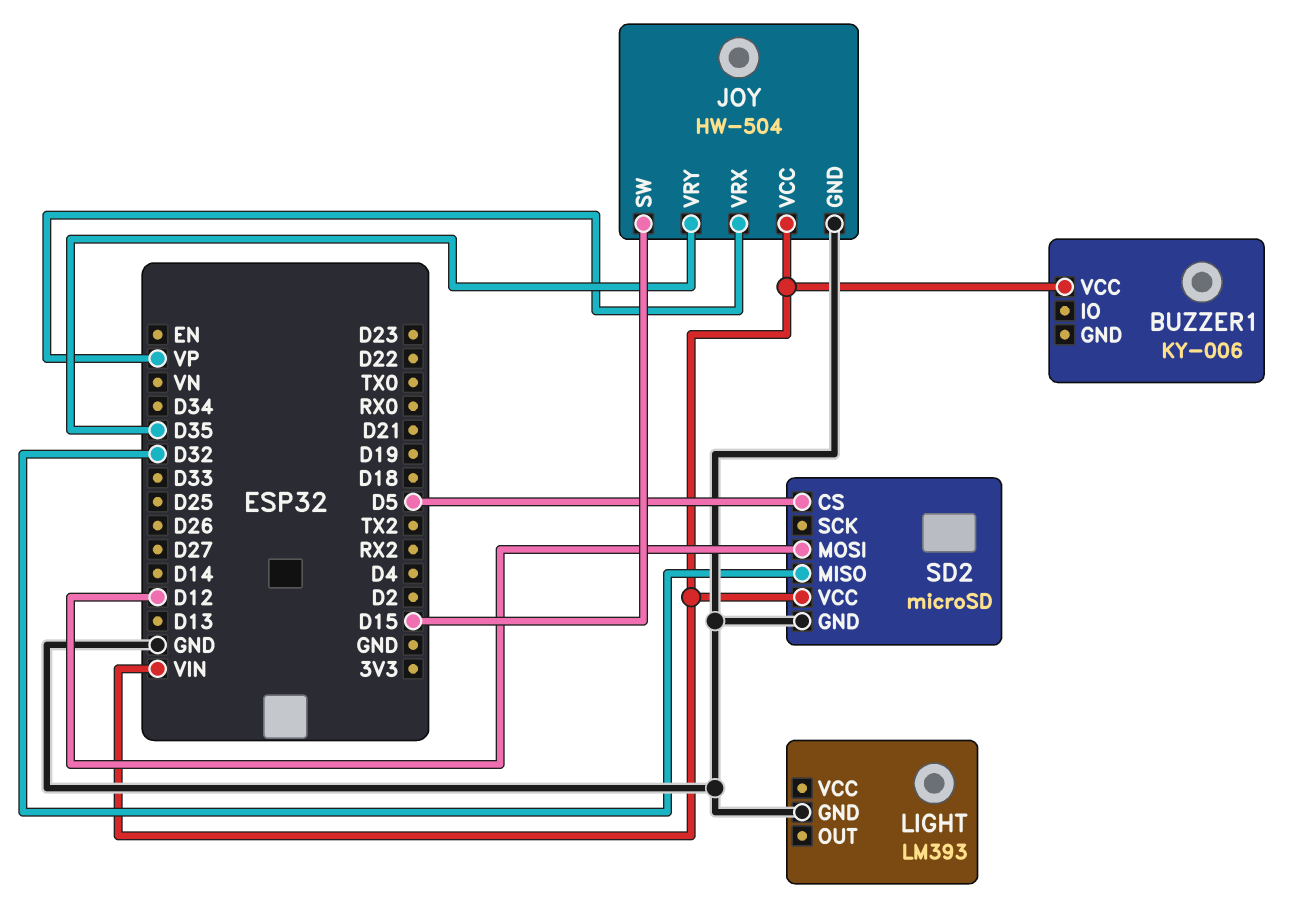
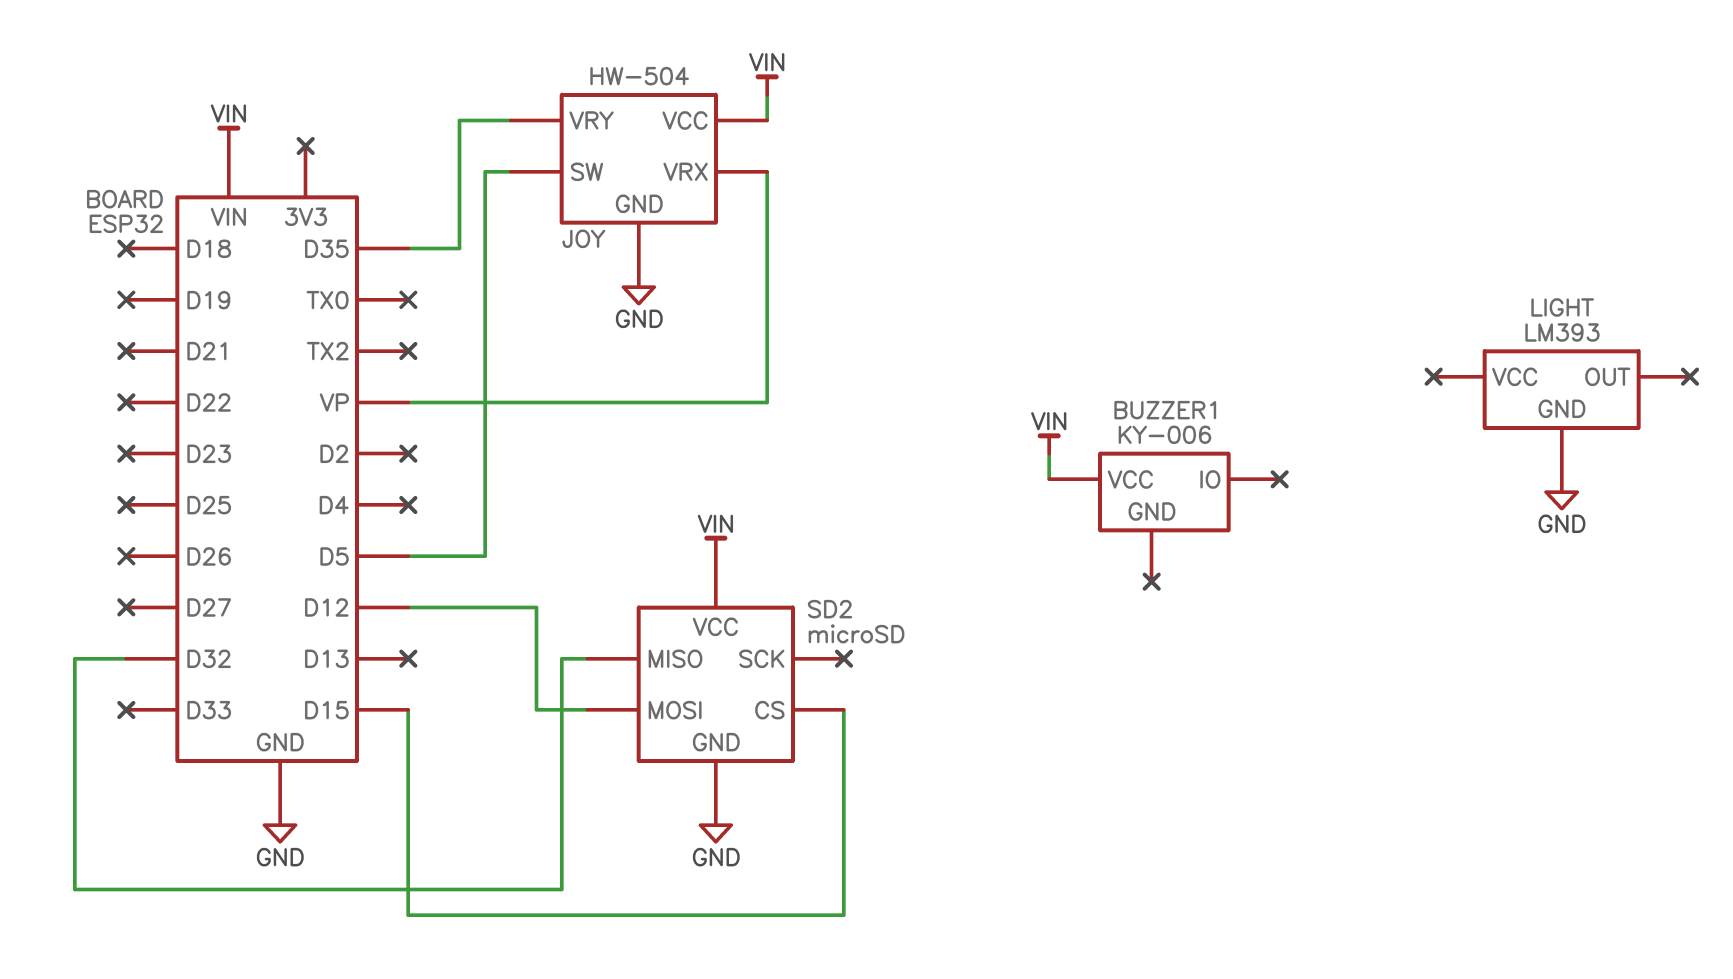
JOY pin SW: D15 -> D5
SD2 pin CS: D5 -> D15

